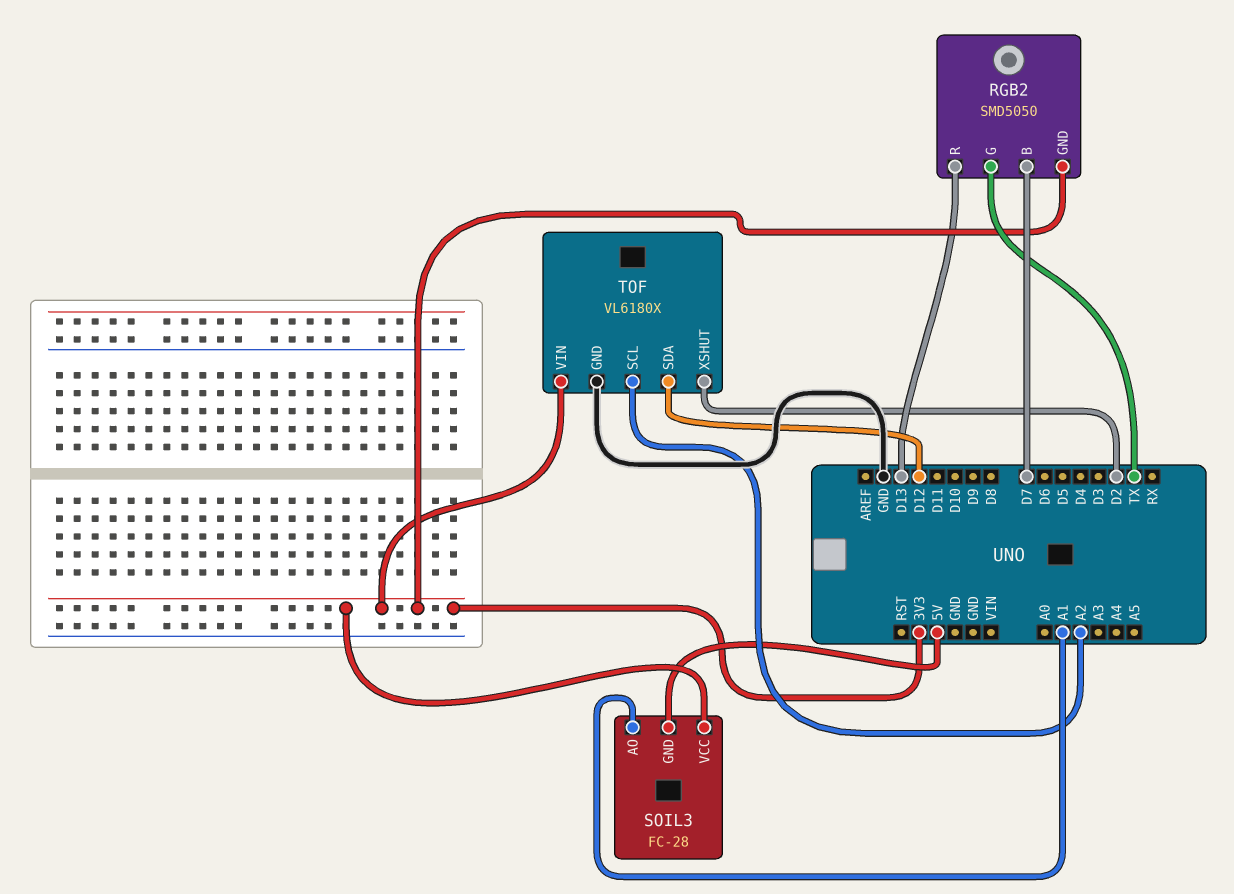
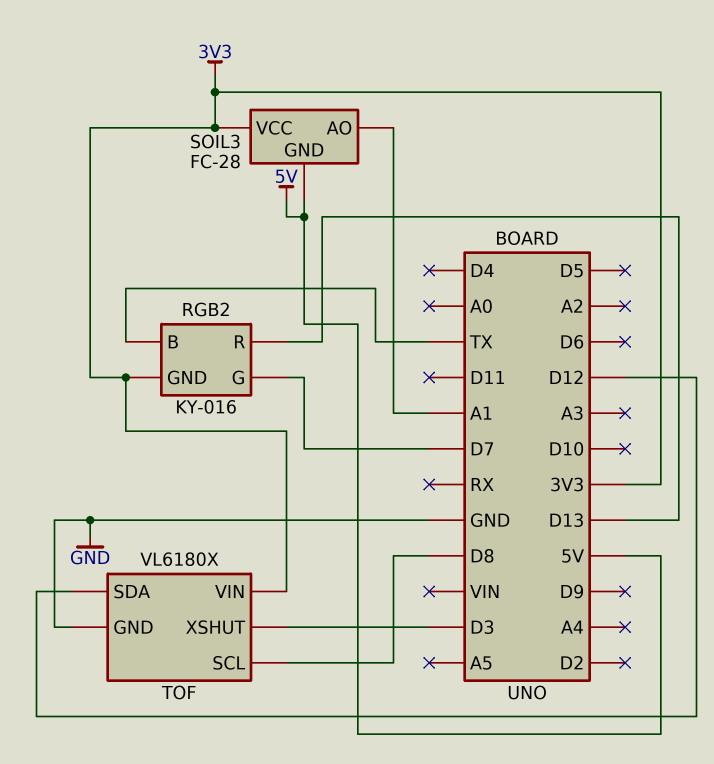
RGB2: SMD5050 -> KY-016
RGB2 pin B: D7 -> TX
RGB2 pin G: TX -> D7
TOF pin SCL: A2 -> D8
TOF pin XSHUT: D2 -> D3

